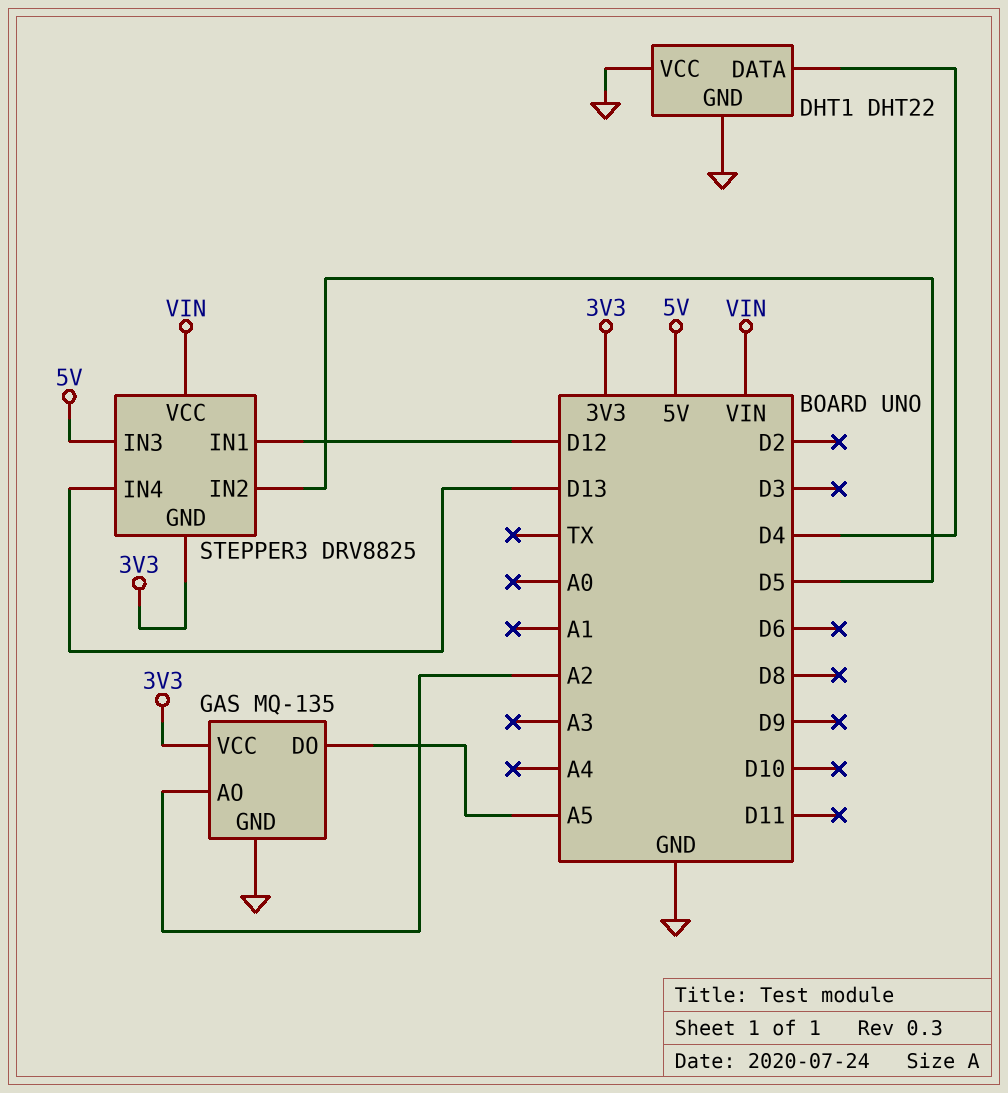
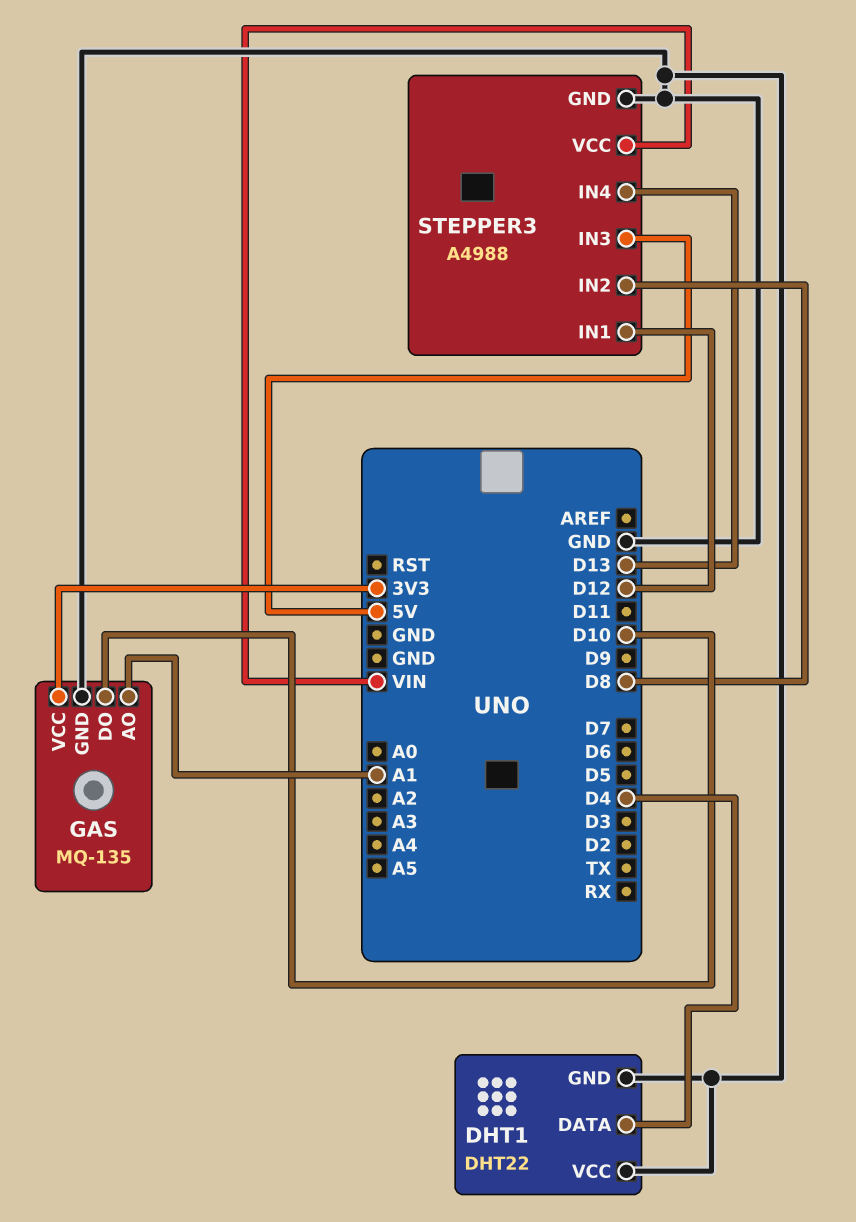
GAS pin AO: A2 -> A1
GAS pin DO: A5 -> D10
STEPPER3: DRV8825 -> A4988
STEPPER3 pin GND: 3V3 -> GND
STEPPER3 pin IN2: D5 -> D8

